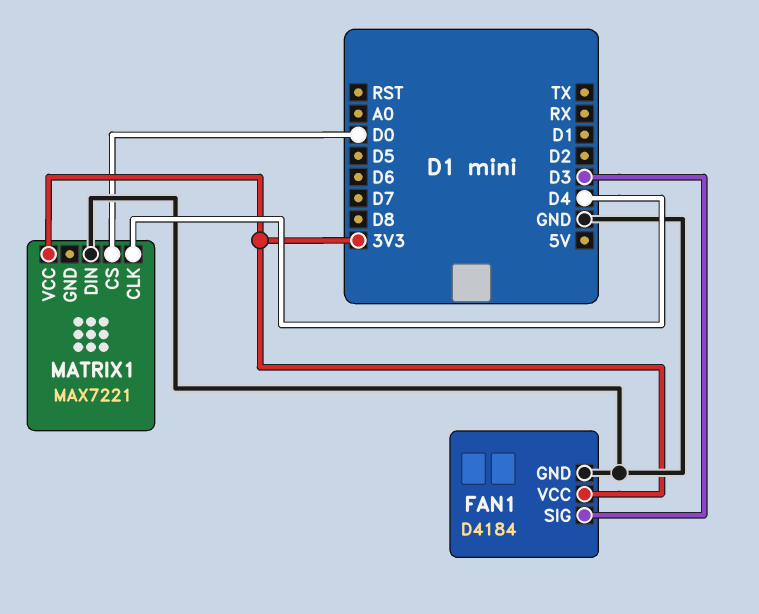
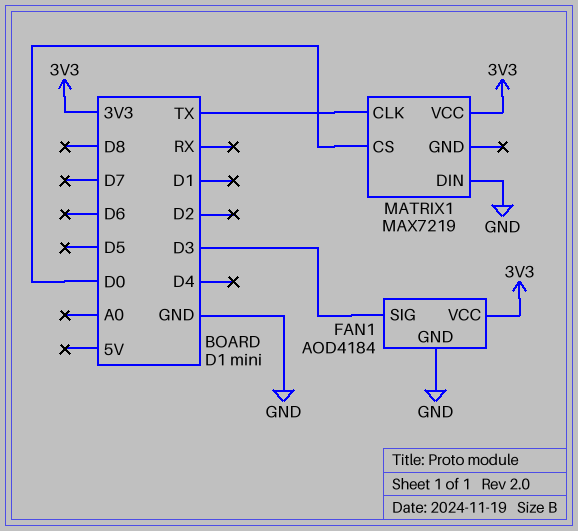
FAN1: D4184 -> AOD4184
MATRIX1: MAX7221 -> MAX7219
MATRIX1 pin CLK: D4 -> TX

